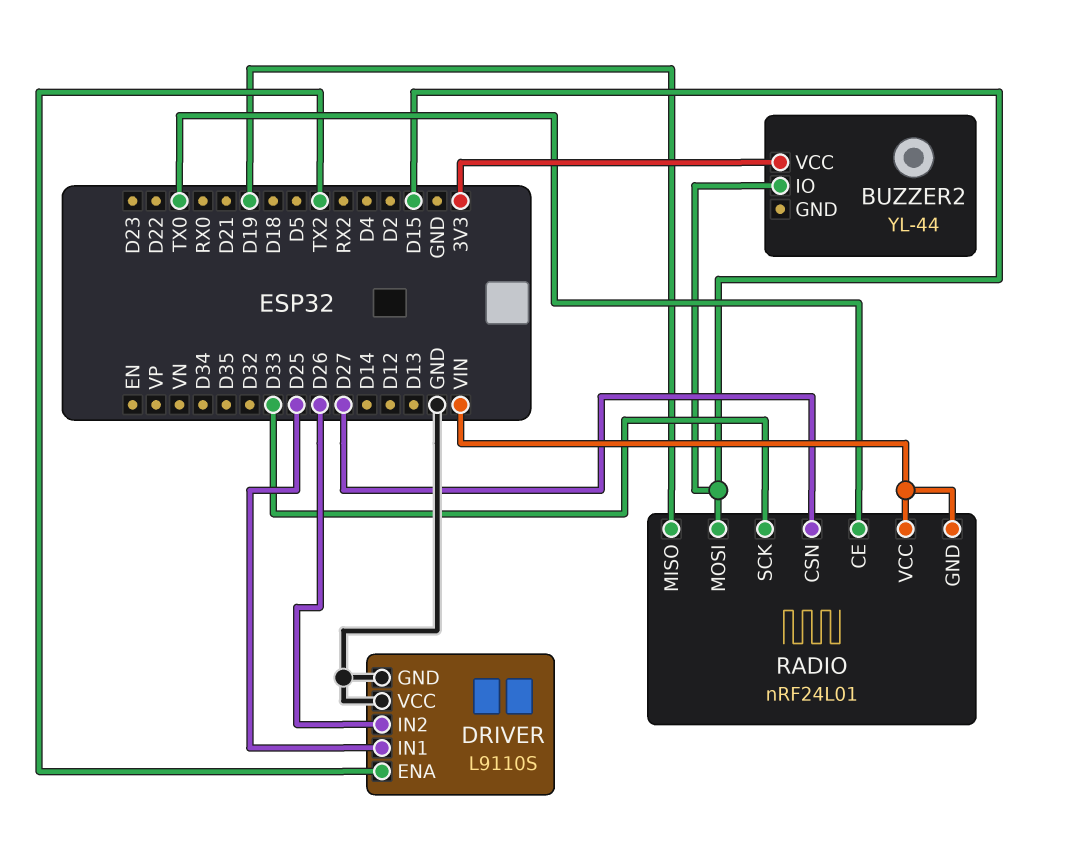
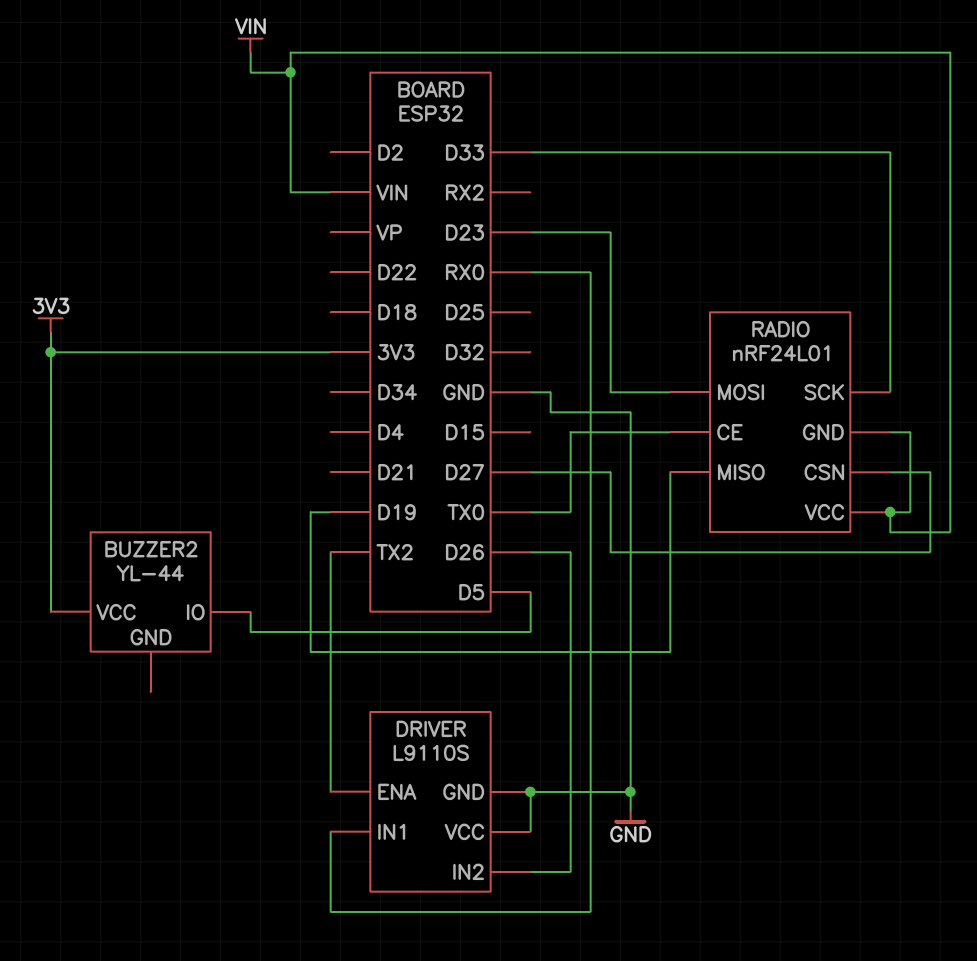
BUZZER2 pin IO: D15 -> D5
DRIVER pin IN1: D25 -> RX0
RADIO pin MOSI: D15 -> D23

